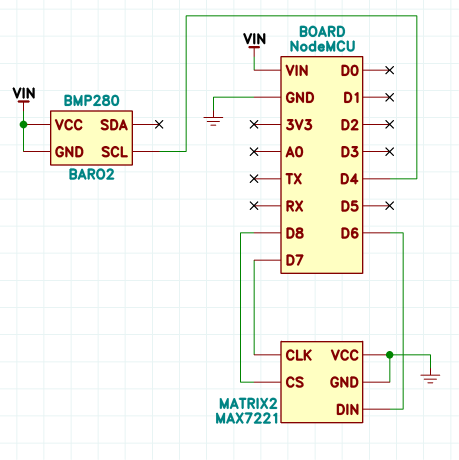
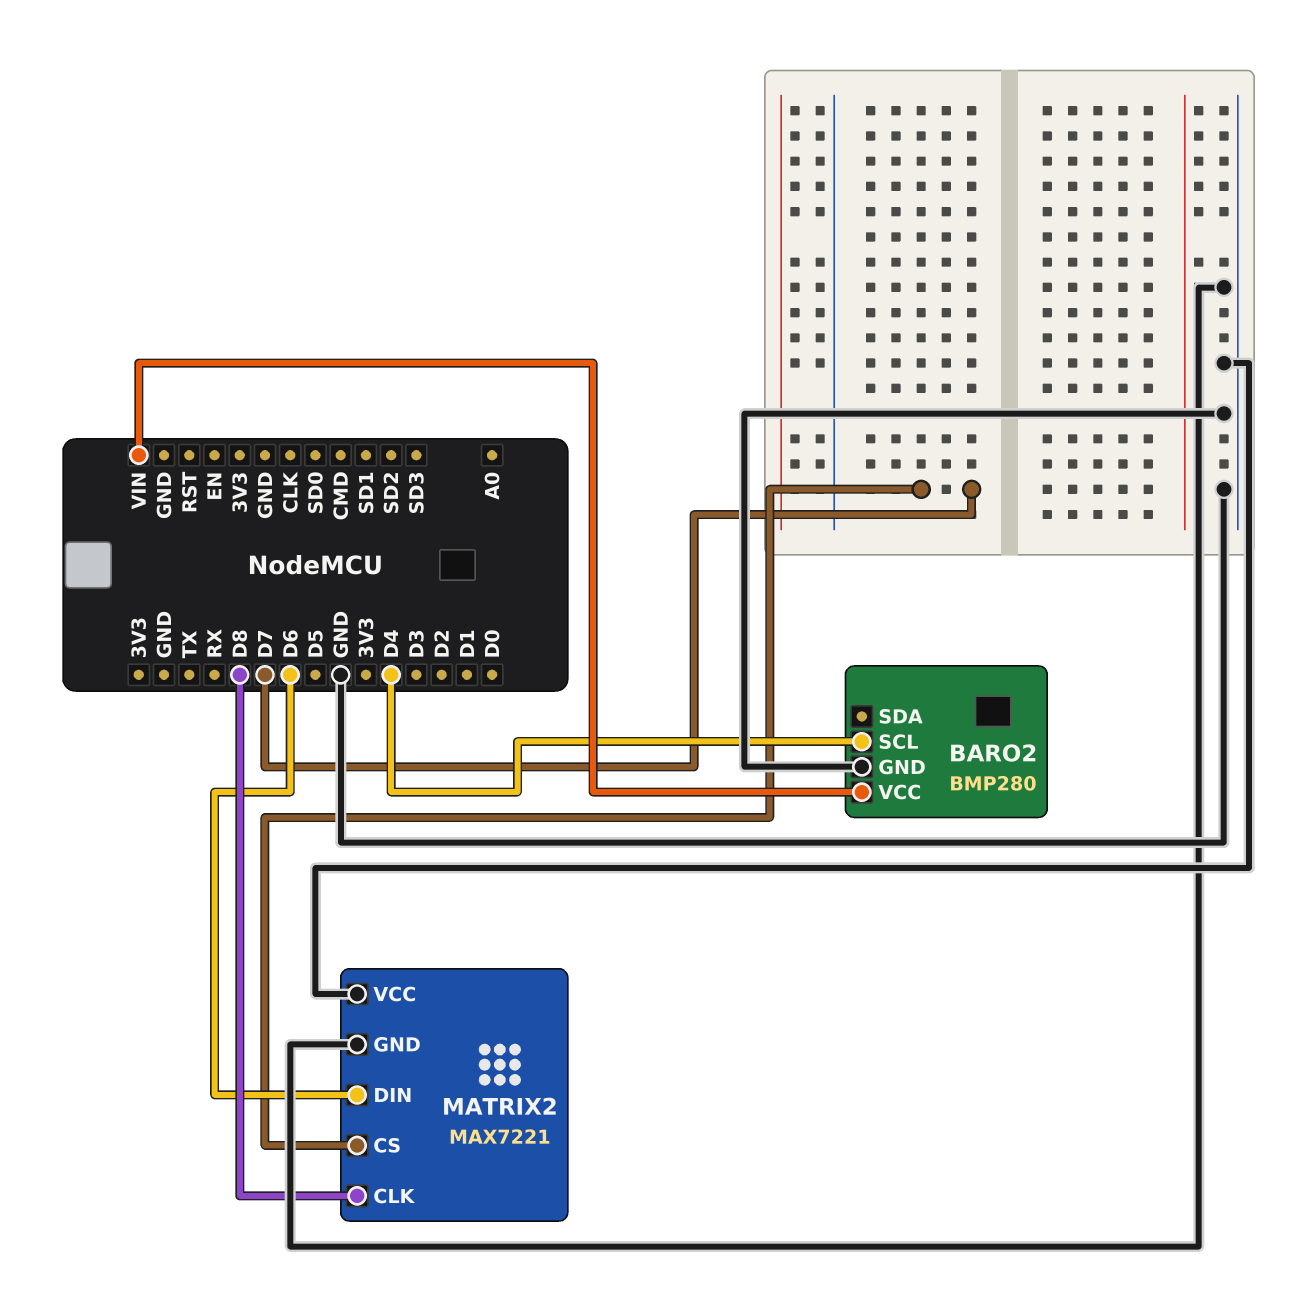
BARO2 pin GND: VIN -> GND
MATRIX2 pin CLK: D7 -> D8
MATRIX2 pin CS: D8 -> D7

